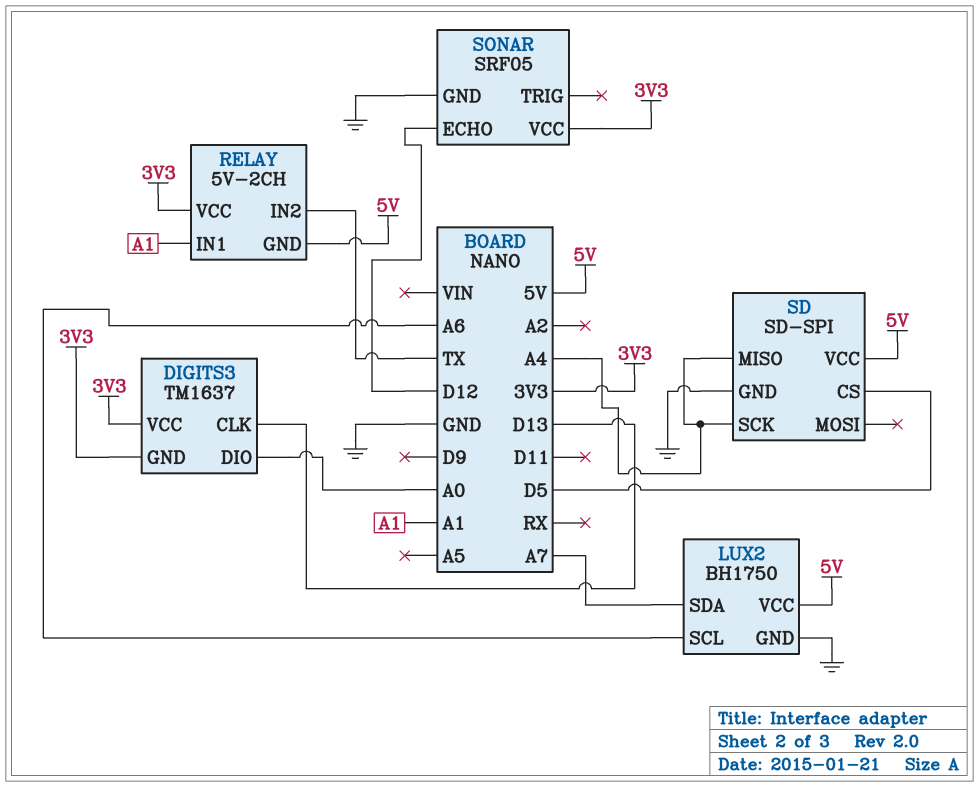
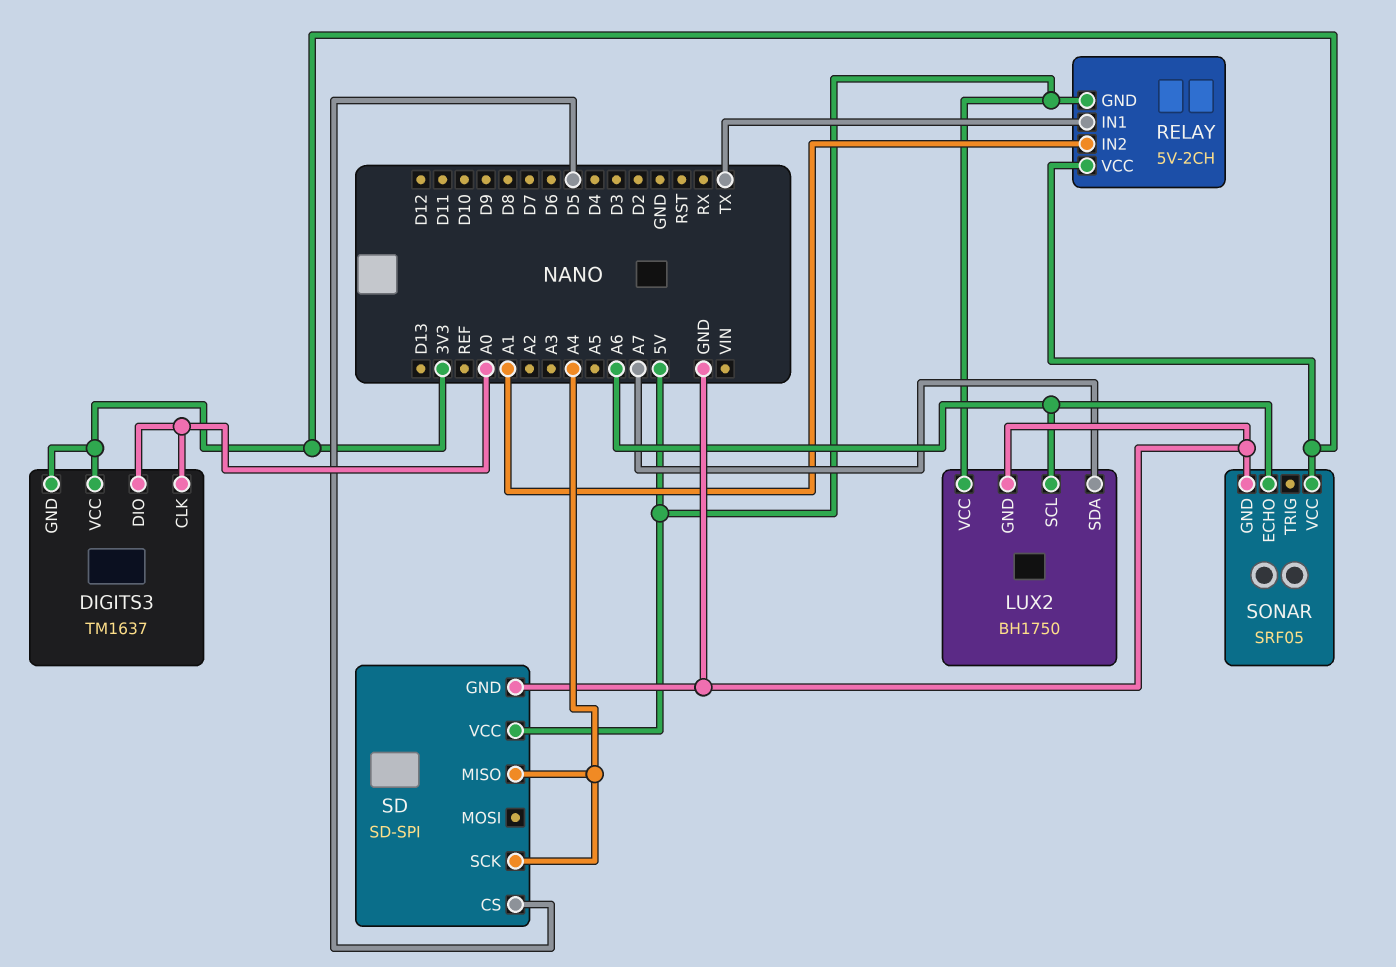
DIGITS3 pin CLK: D13 -> A0
RELAY pin IN1: A1 -> TX
RELAY pin IN2: TX -> A1
SONAR pin ECHO: D12 -> A6

